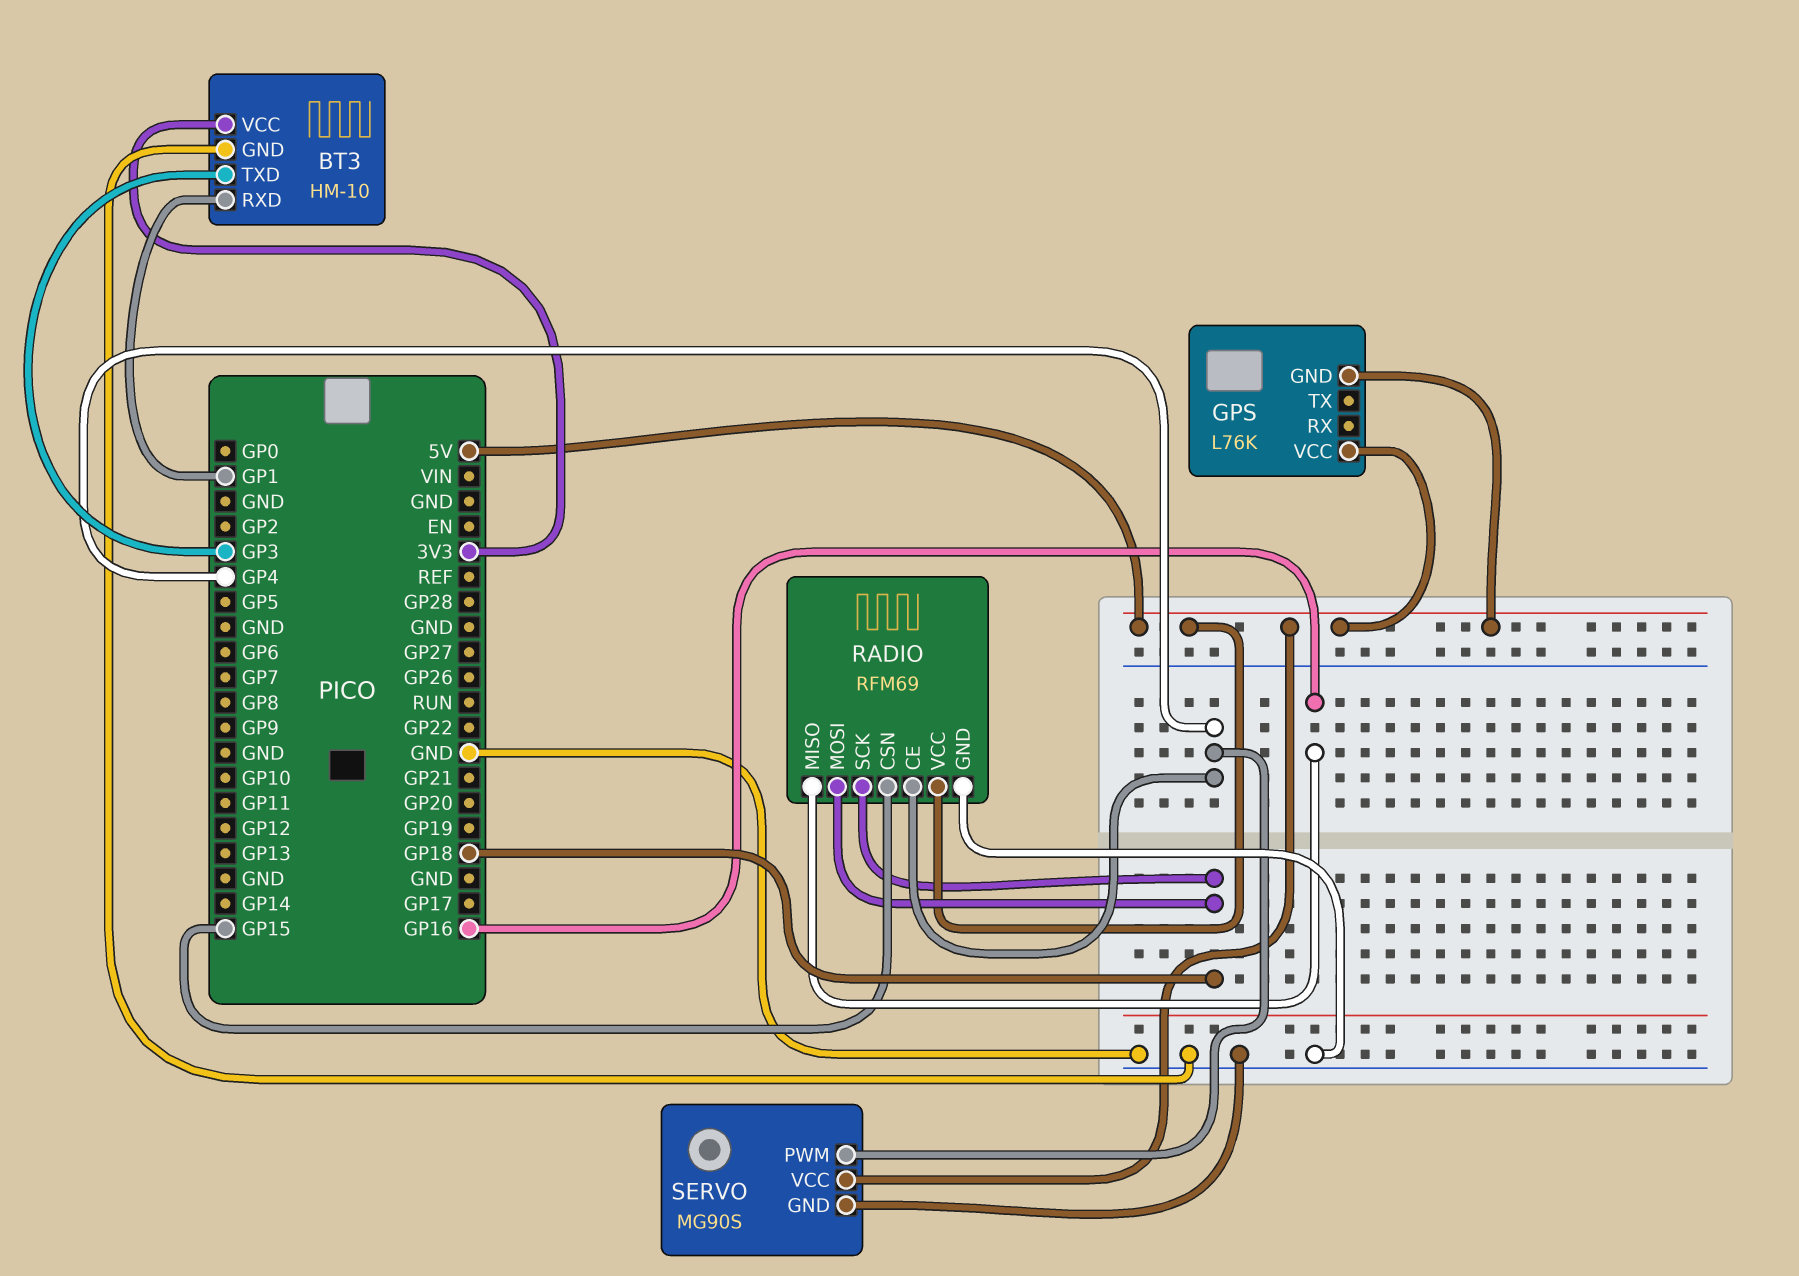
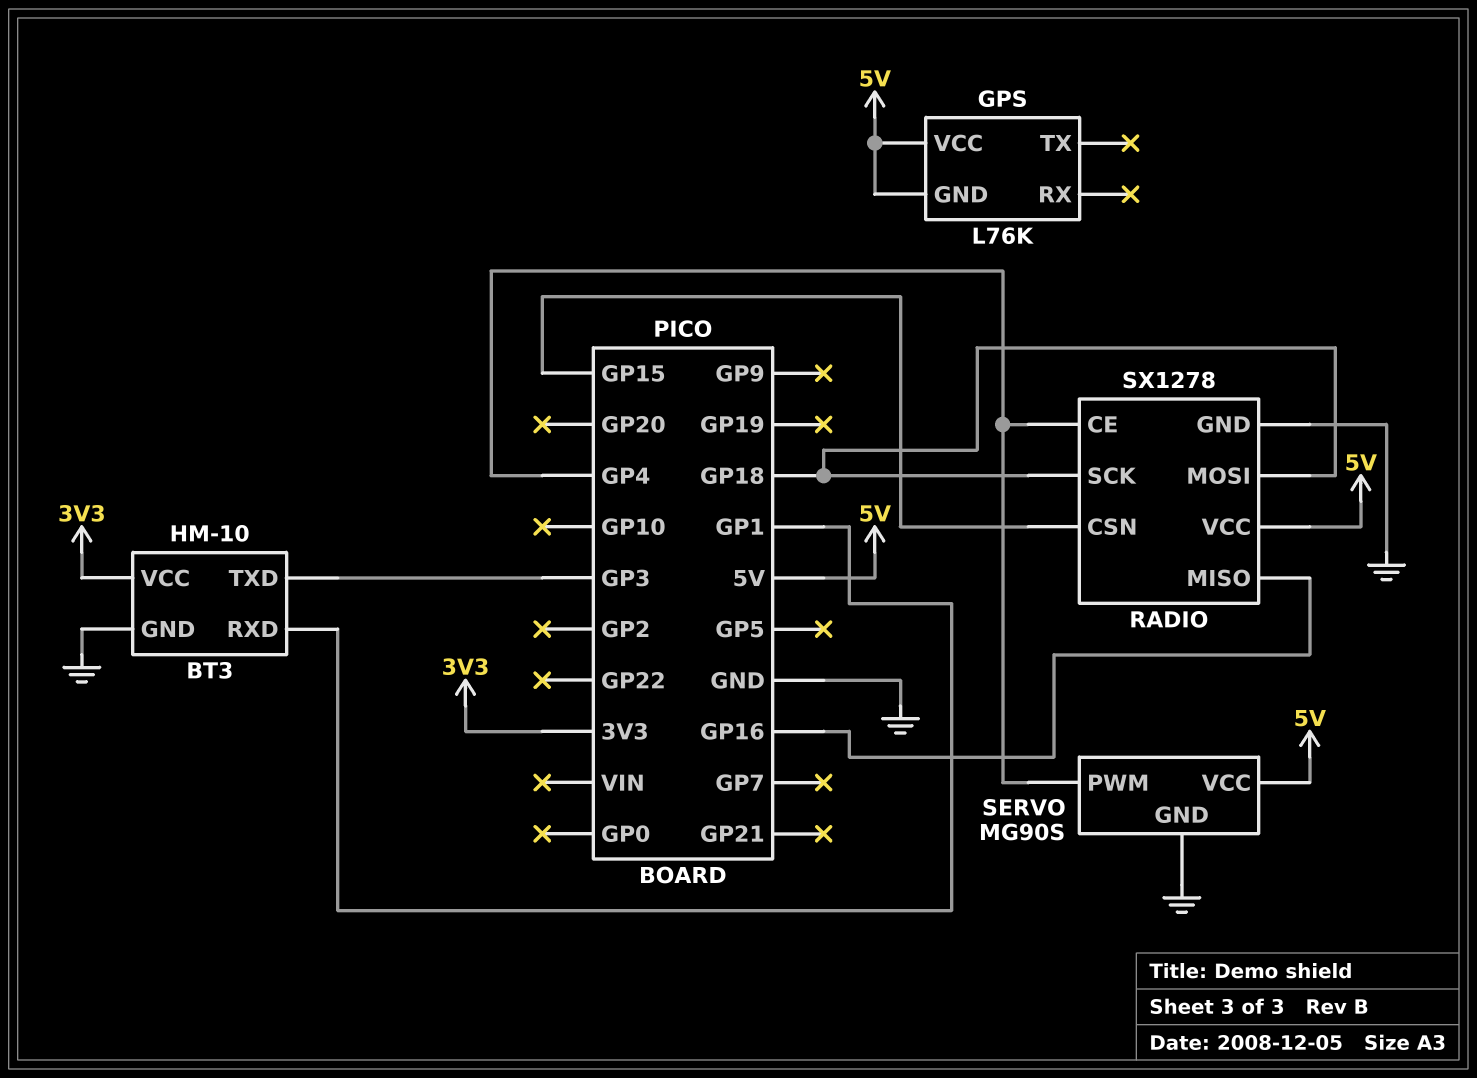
RADIO: RFM69 -> SX1278

